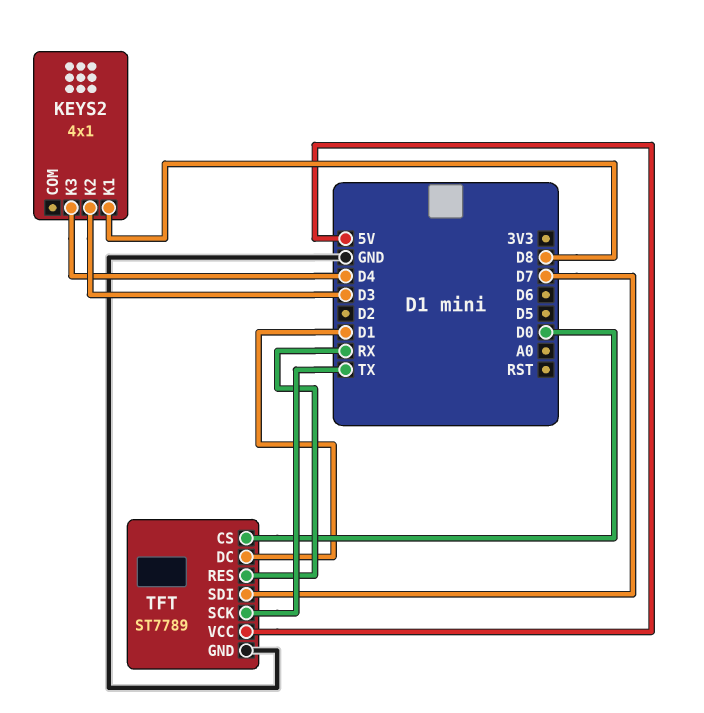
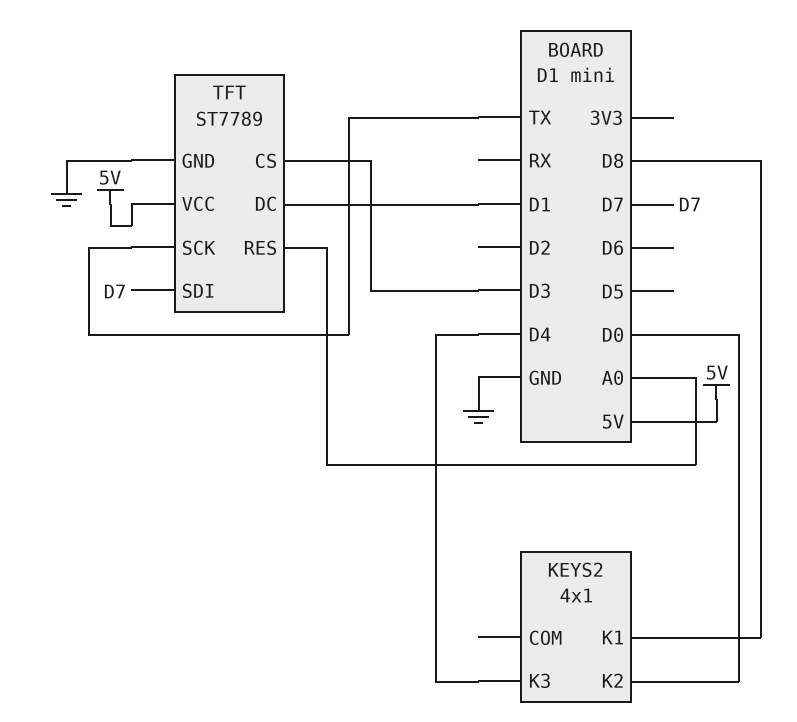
KEYS2 pin K2: D3 -> D0
TFT pin CS: D0 -> D3
TFT pin RES: RX -> A0

